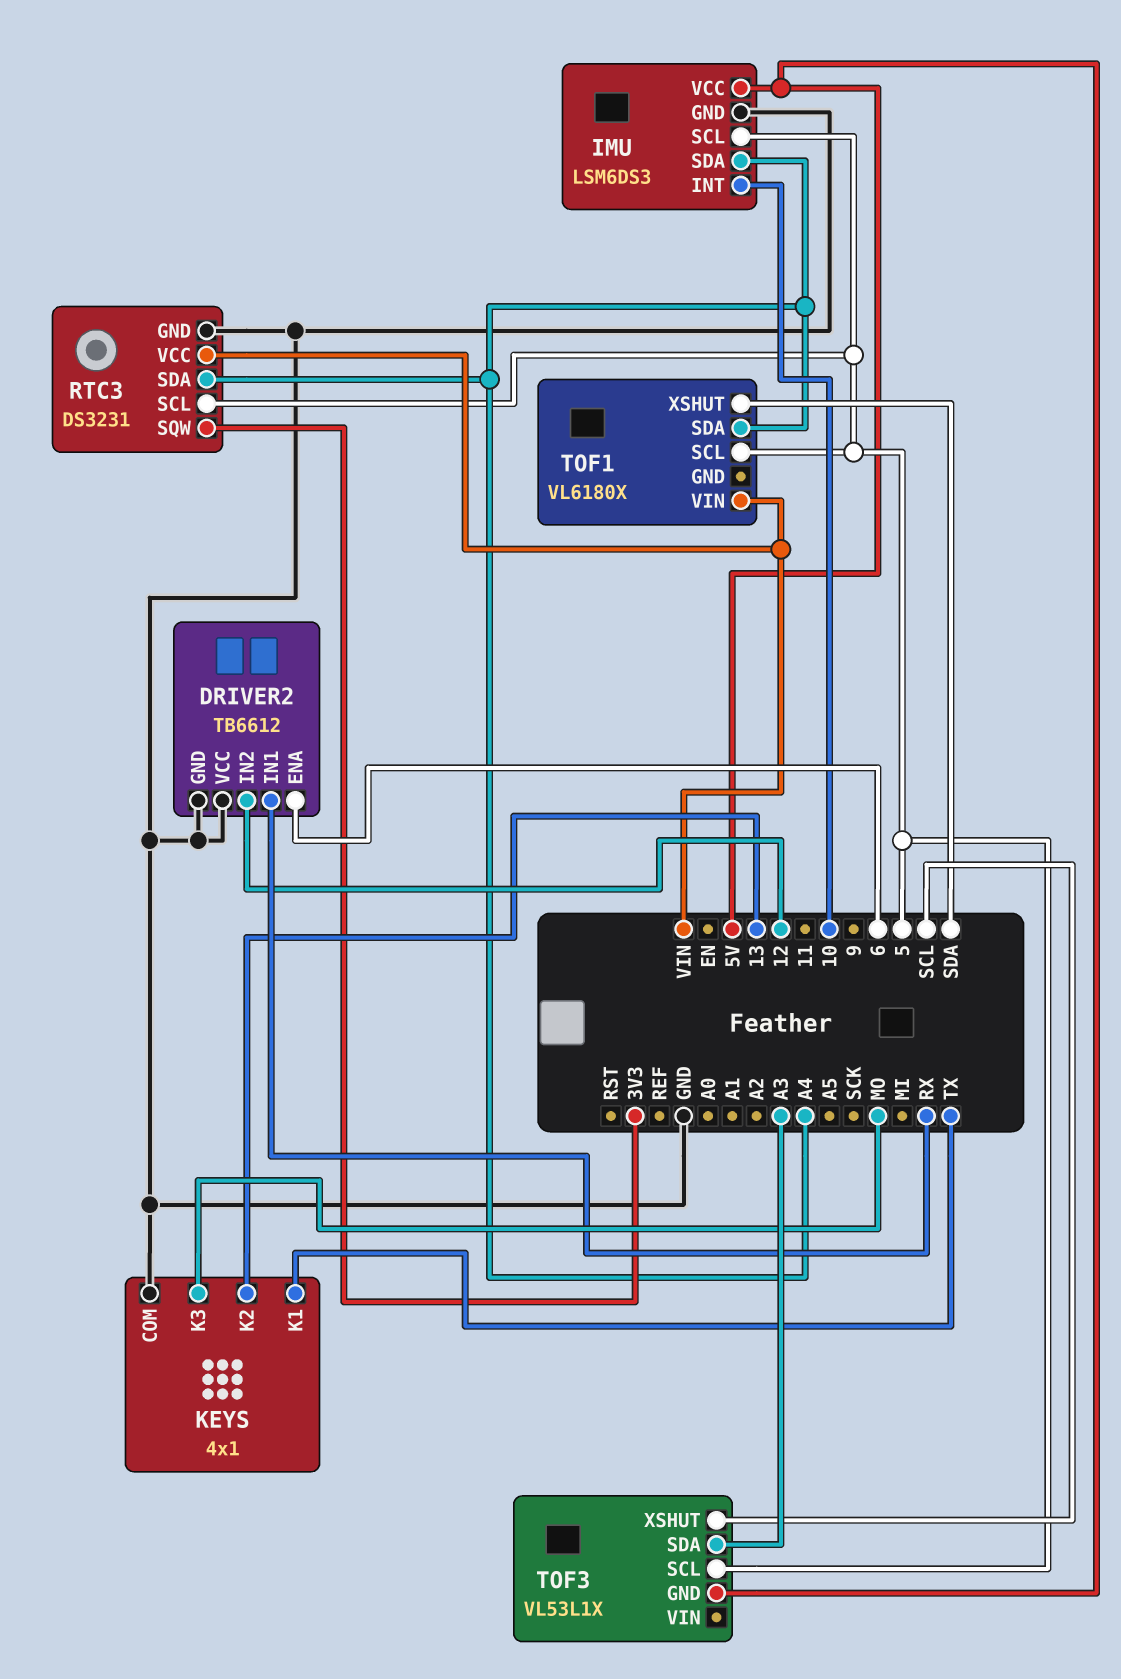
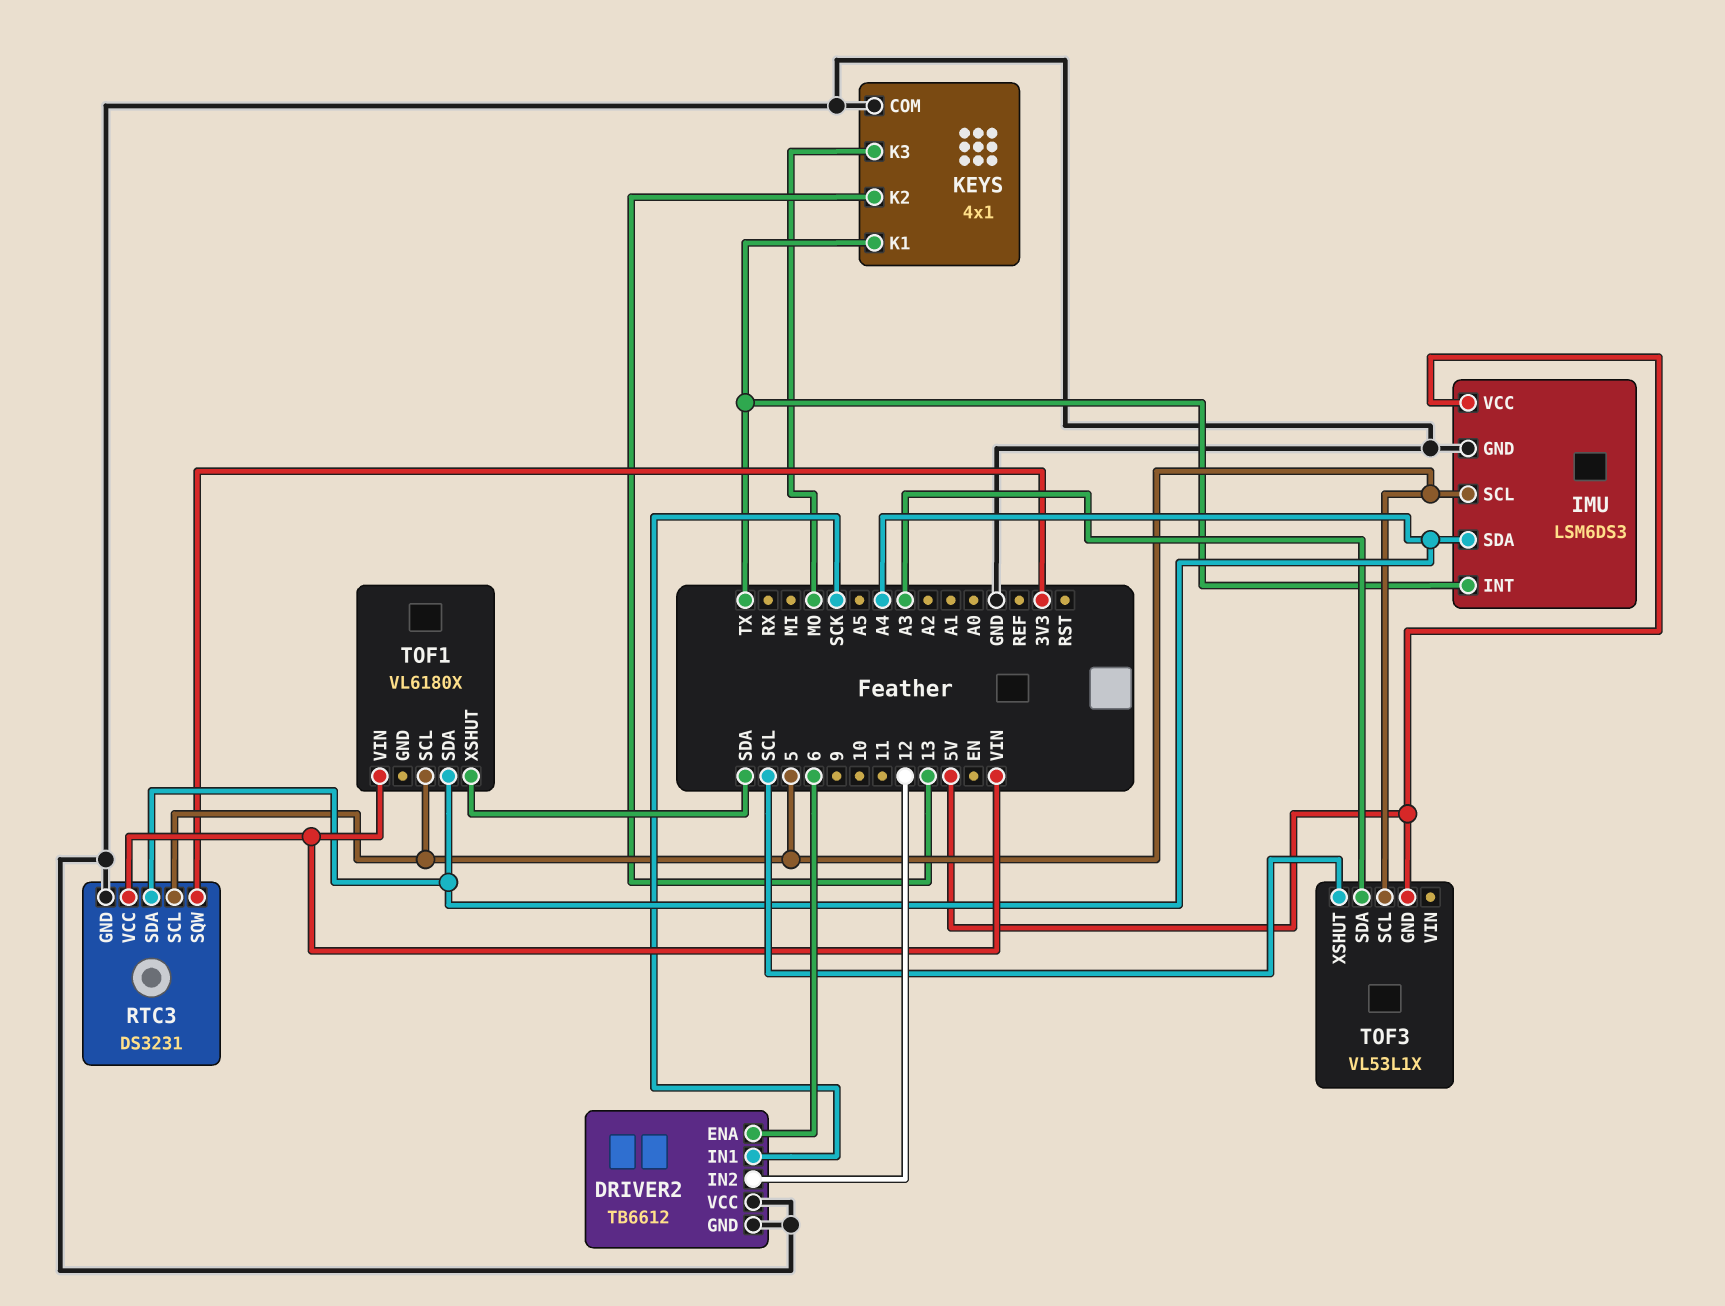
DRIVER2 pin IN1: RX -> SCK
IMU pin INT: 10 -> TX

